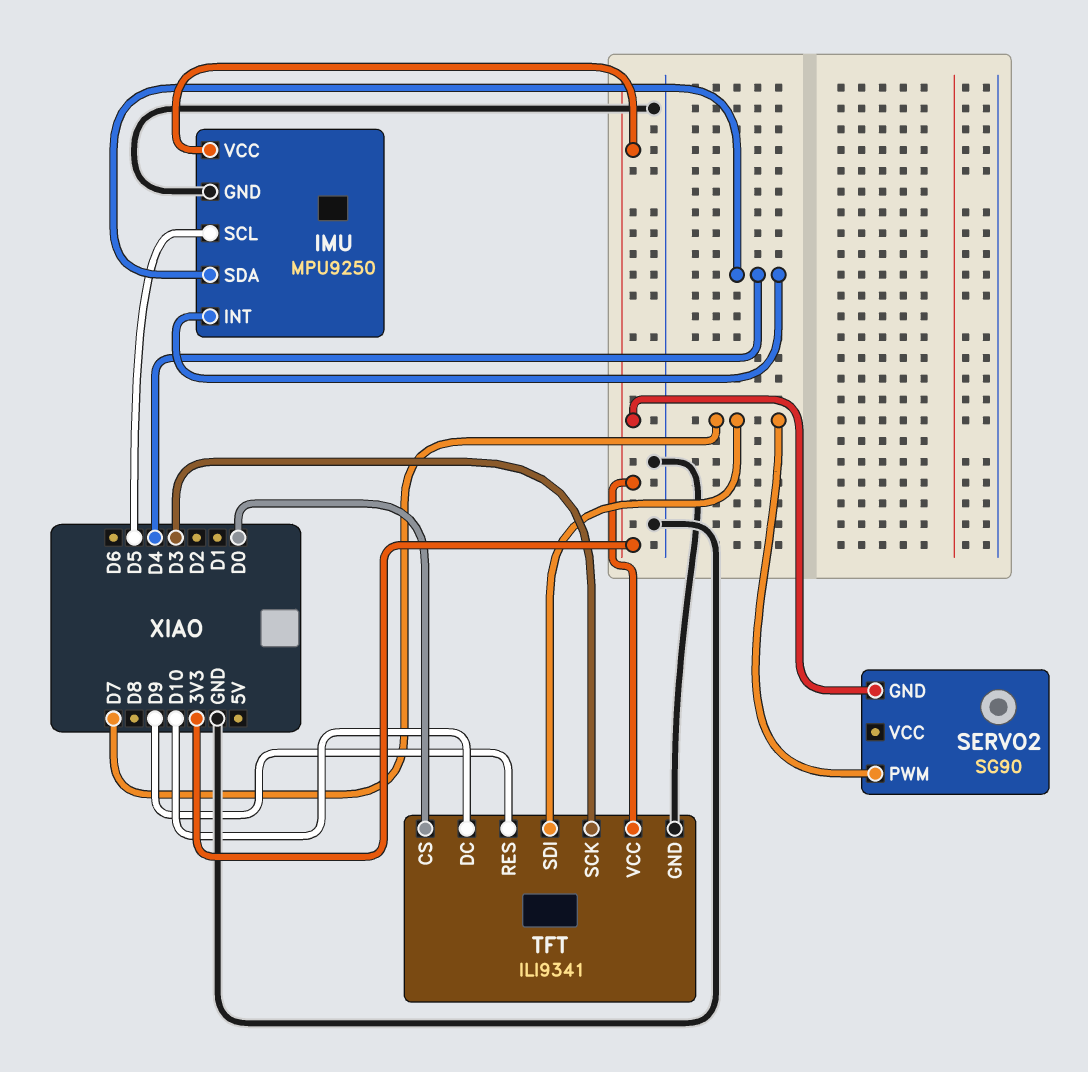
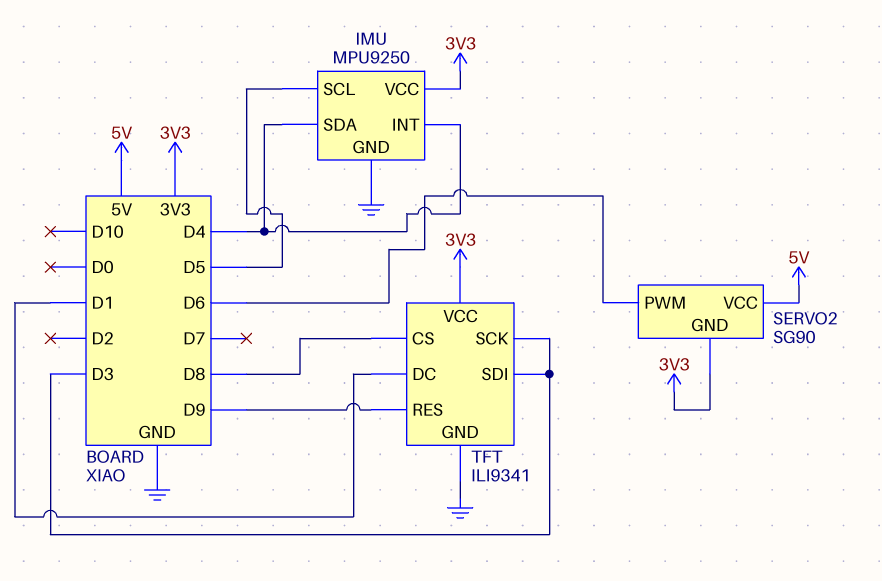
SERVO2 pin PWM: D7 -> D6
SERVO2 pin VCC: none -> 5V
TFT pin CS: D0 -> D8
TFT pin DC: D10 -> D1
TFT pin SDI: D7 -> D3

